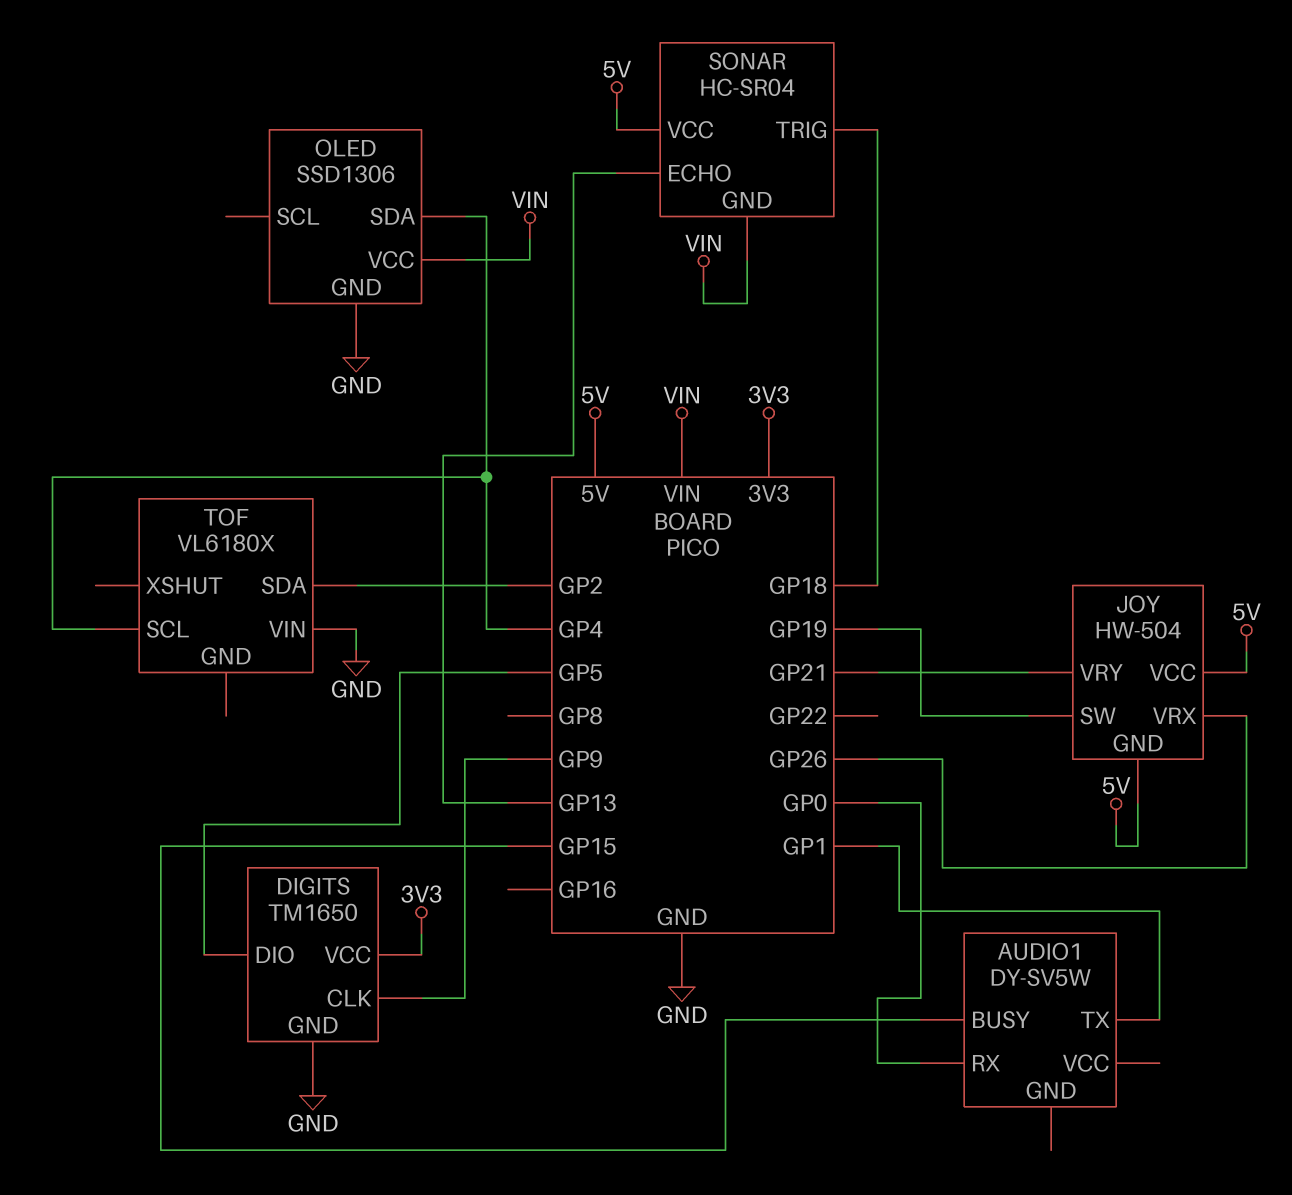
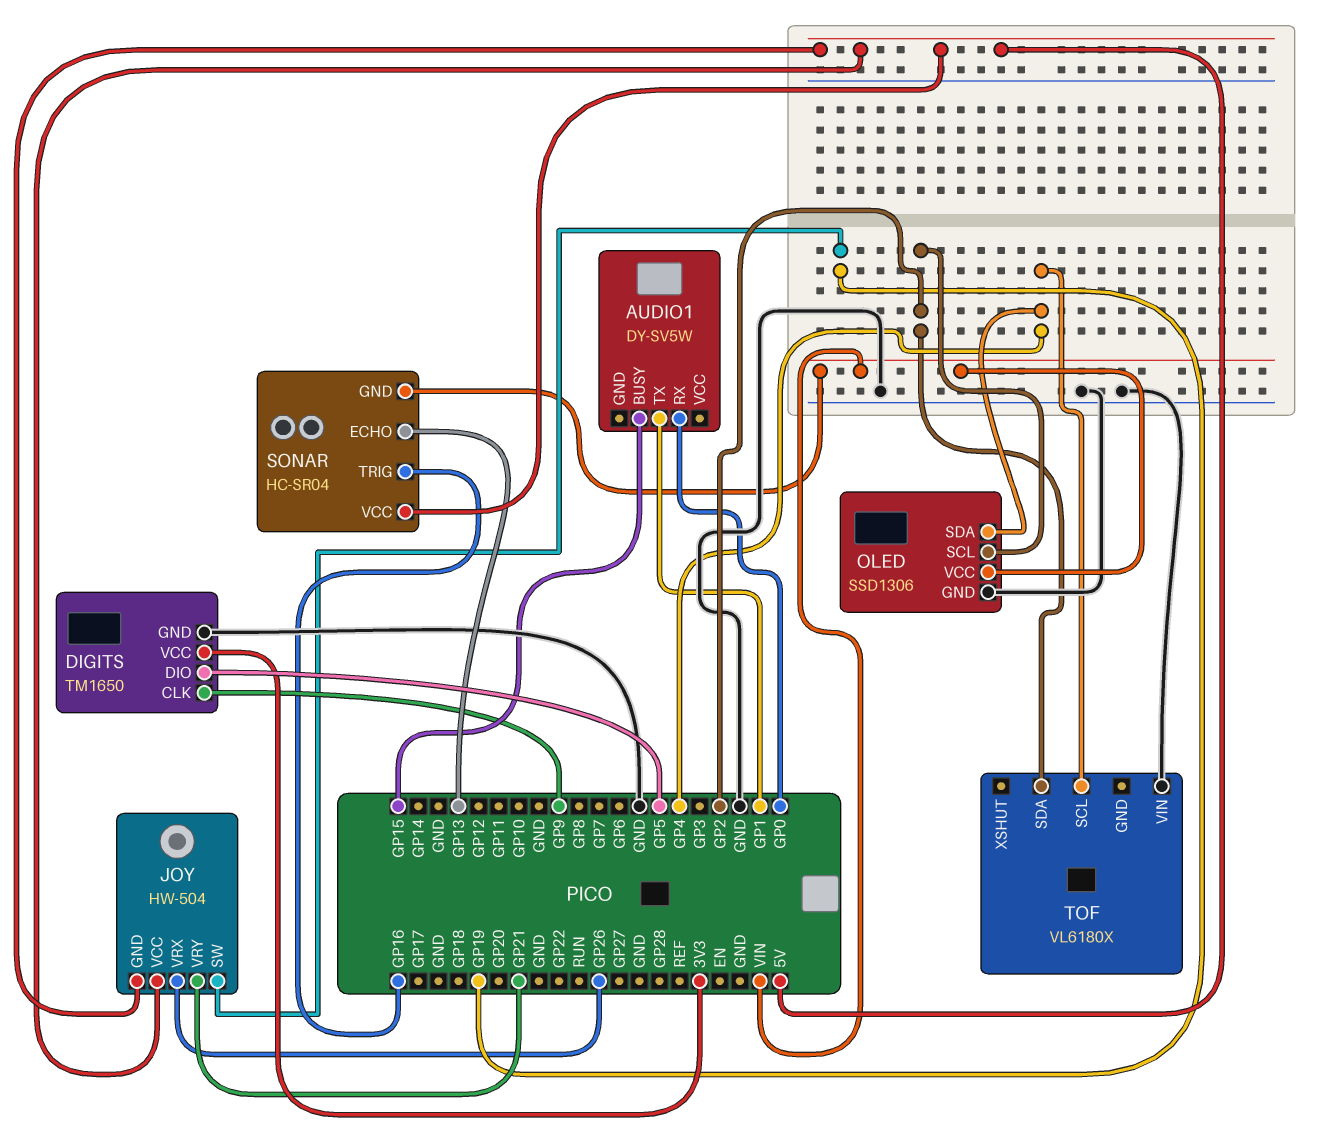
OLED pin SCL: none -> GP2
SONAR pin TRIG: GP18 -> GP16

